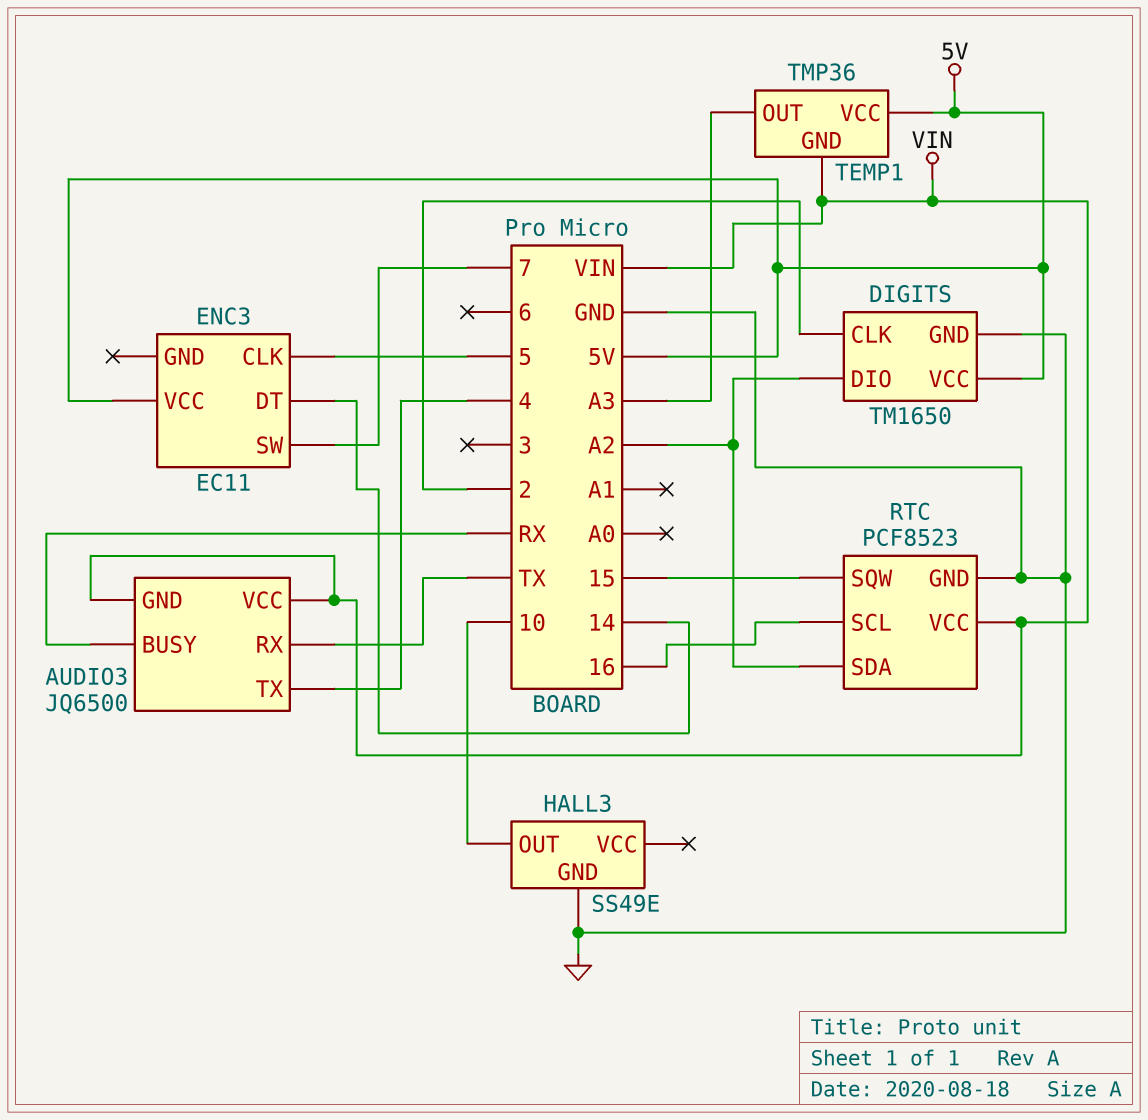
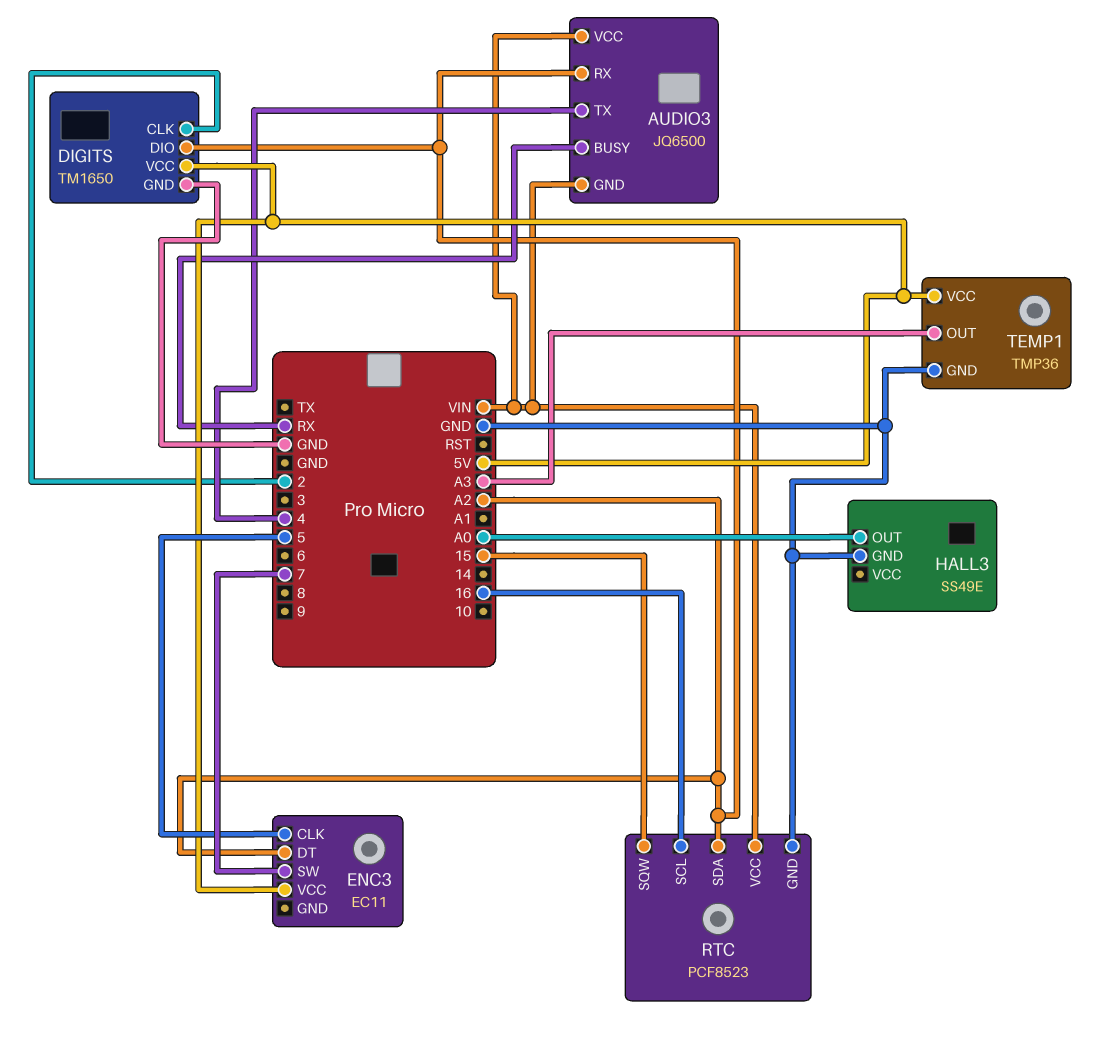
AUDIO3 pin RX: TX -> A2
ENC3 pin DT: 14 -> A2
HALL3 pin OUT: 10 -> A0
TEMP1 pin GND: VIN -> GND

